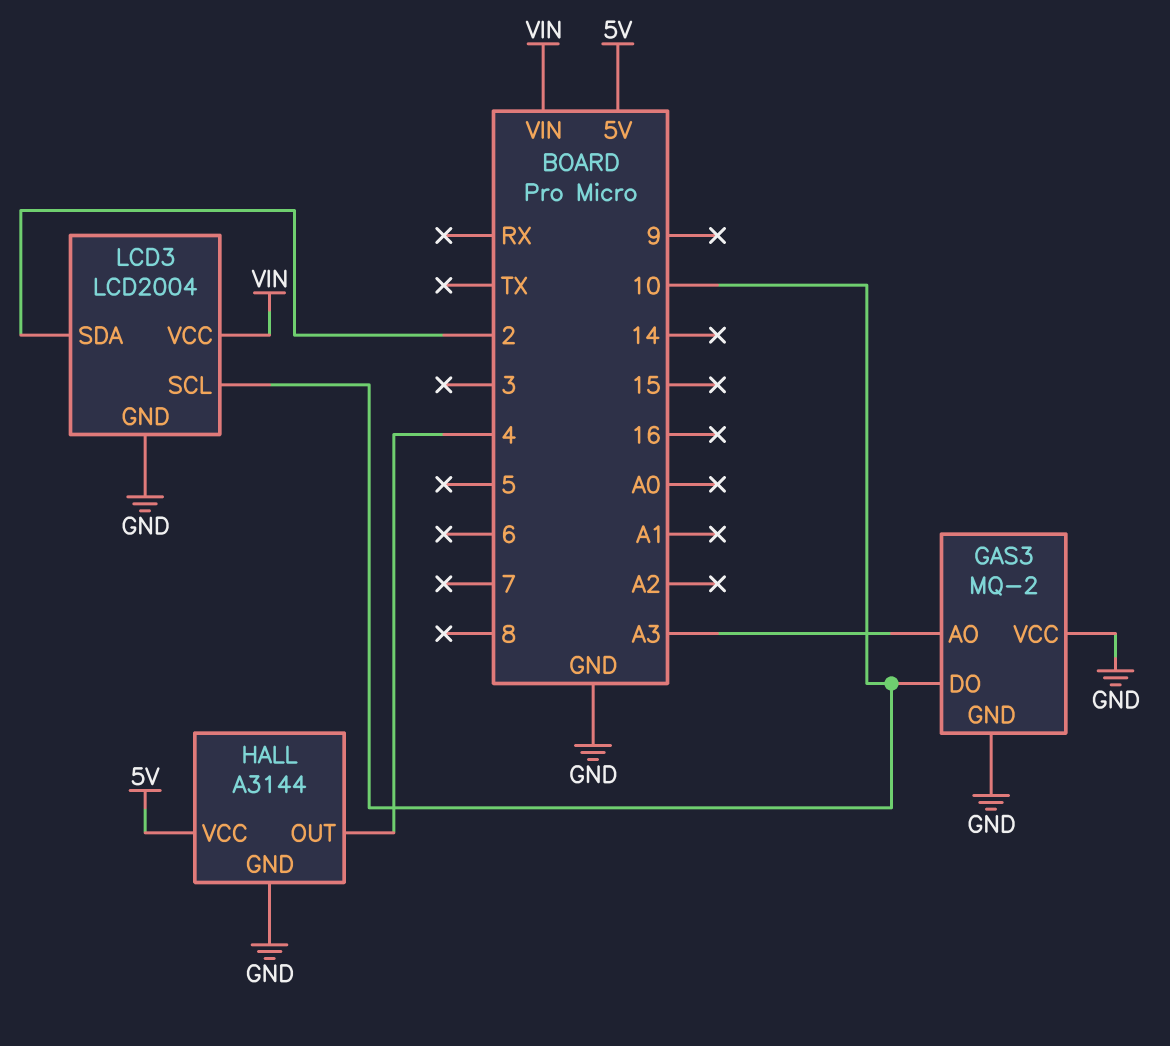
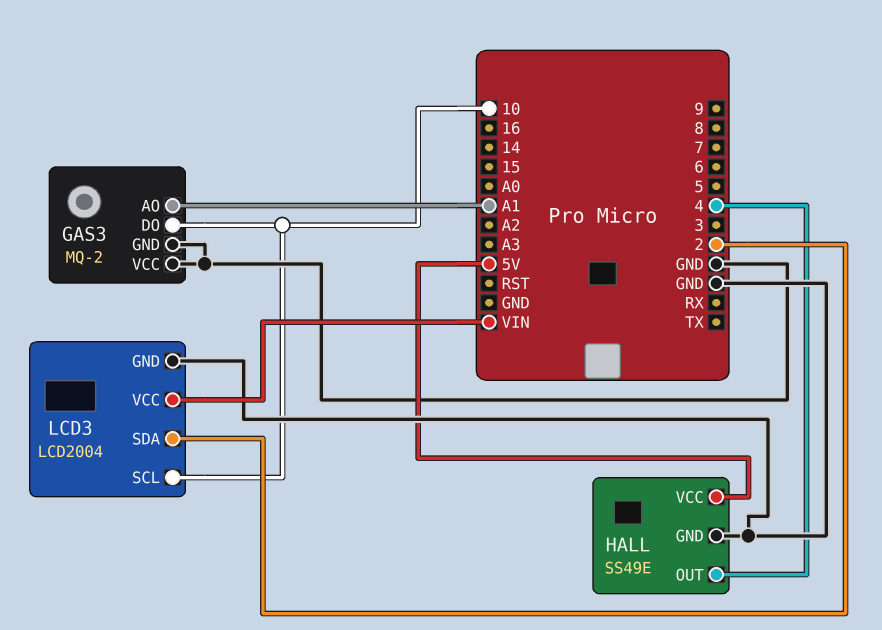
GAS3 pin AO: A3 -> A1
HALL: A3144 -> SS49E

